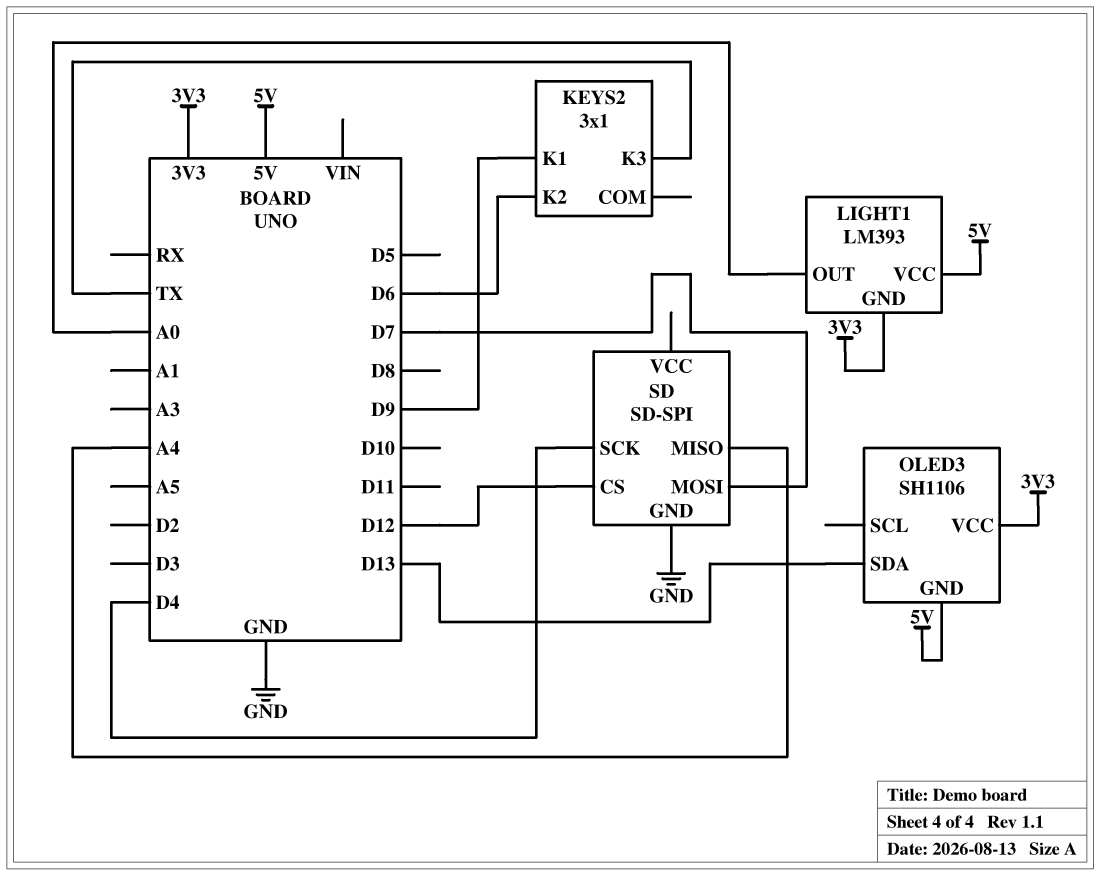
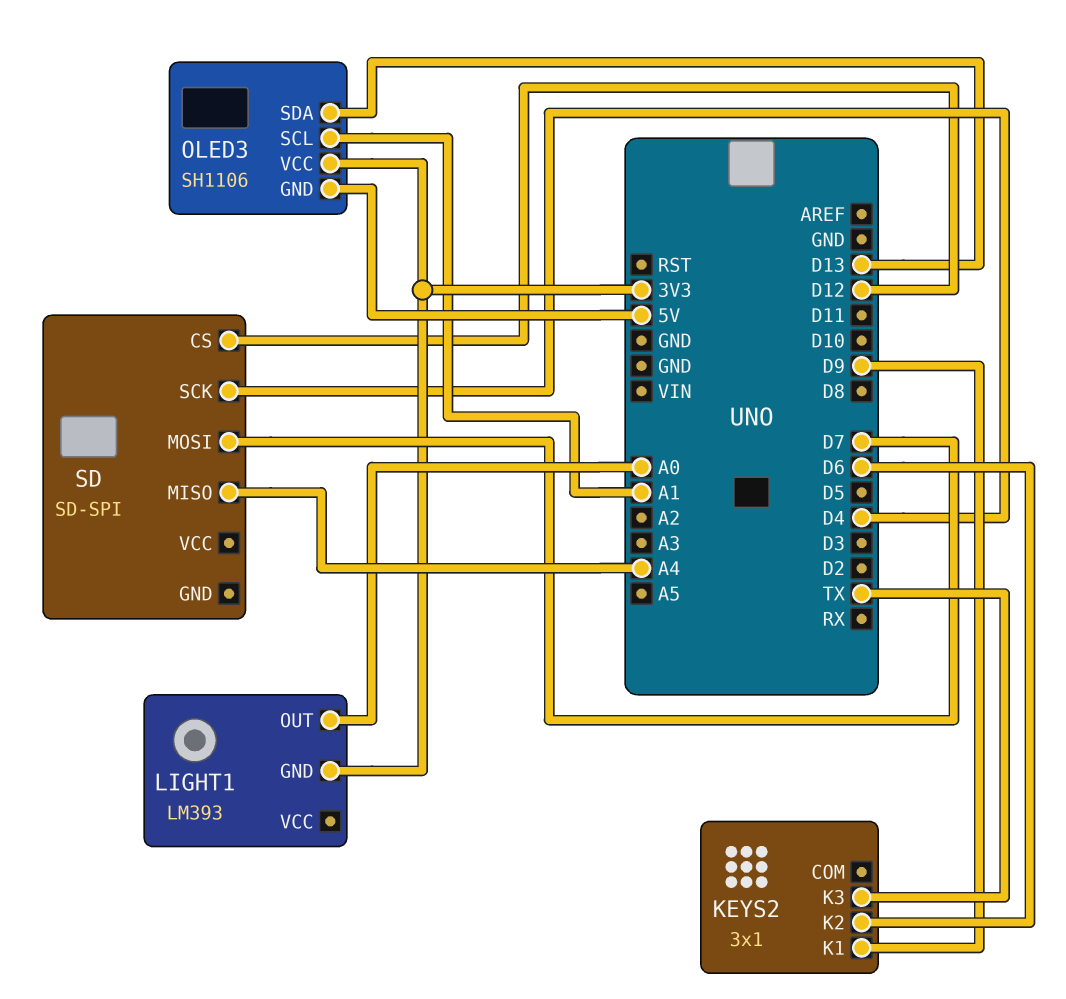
LIGHT1 pin VCC: 5V -> none
OLED3 pin SCL: none -> A1
SD pin GND: GND -> none

